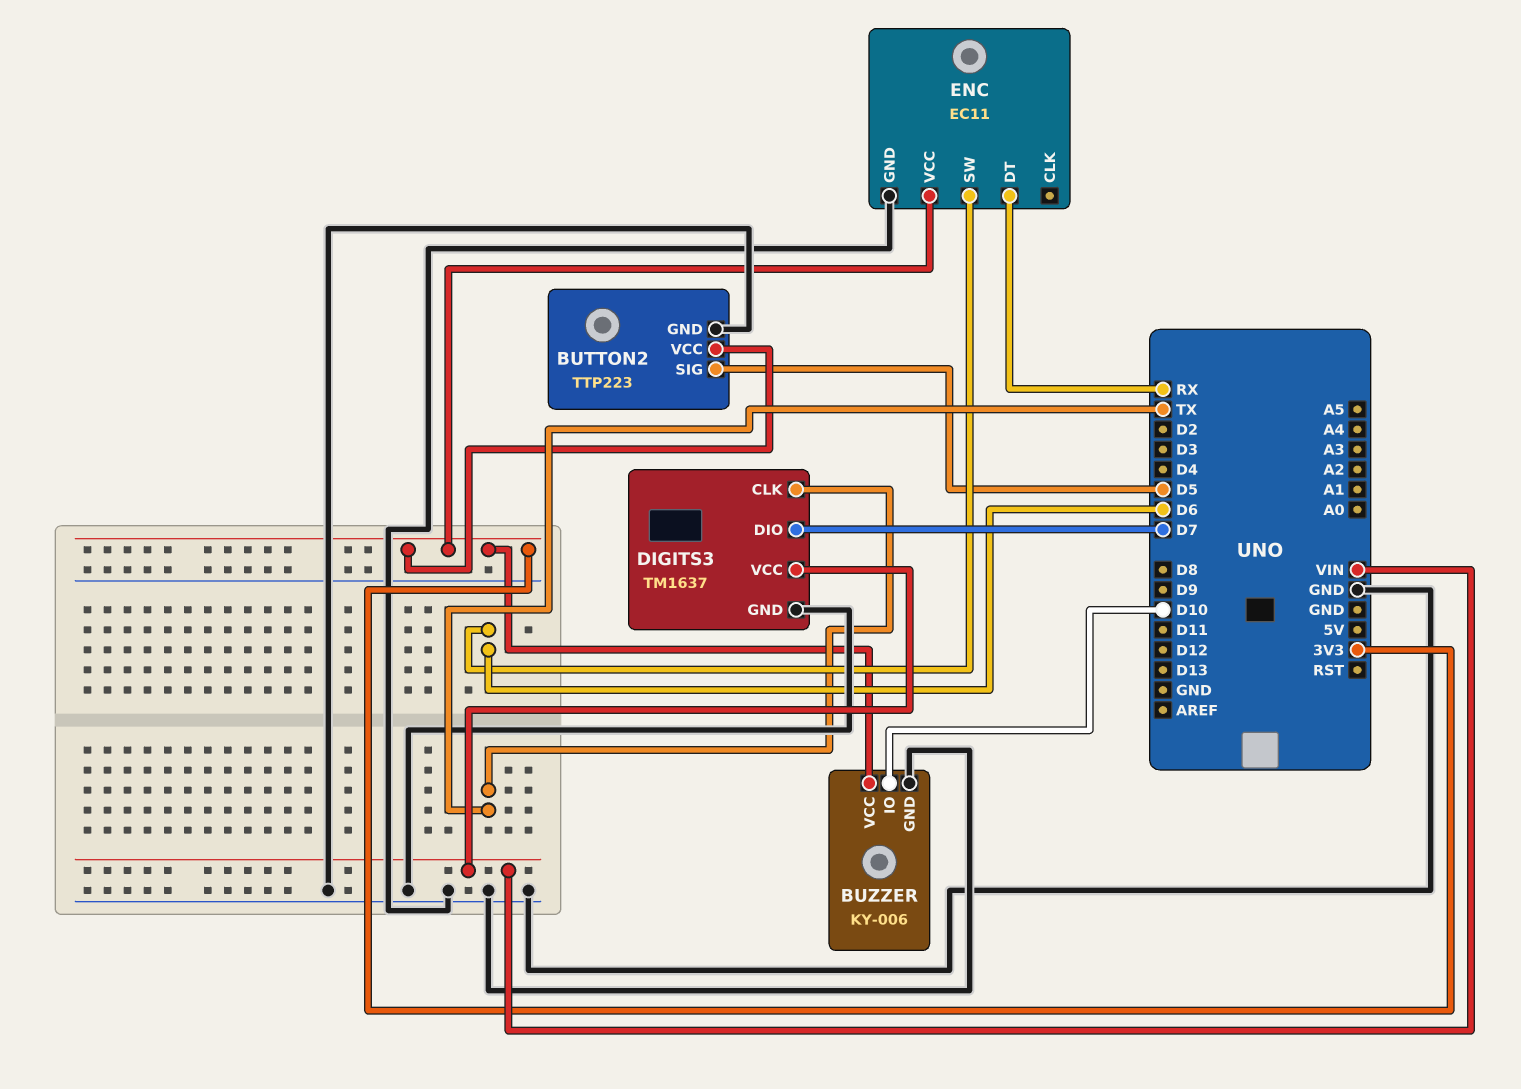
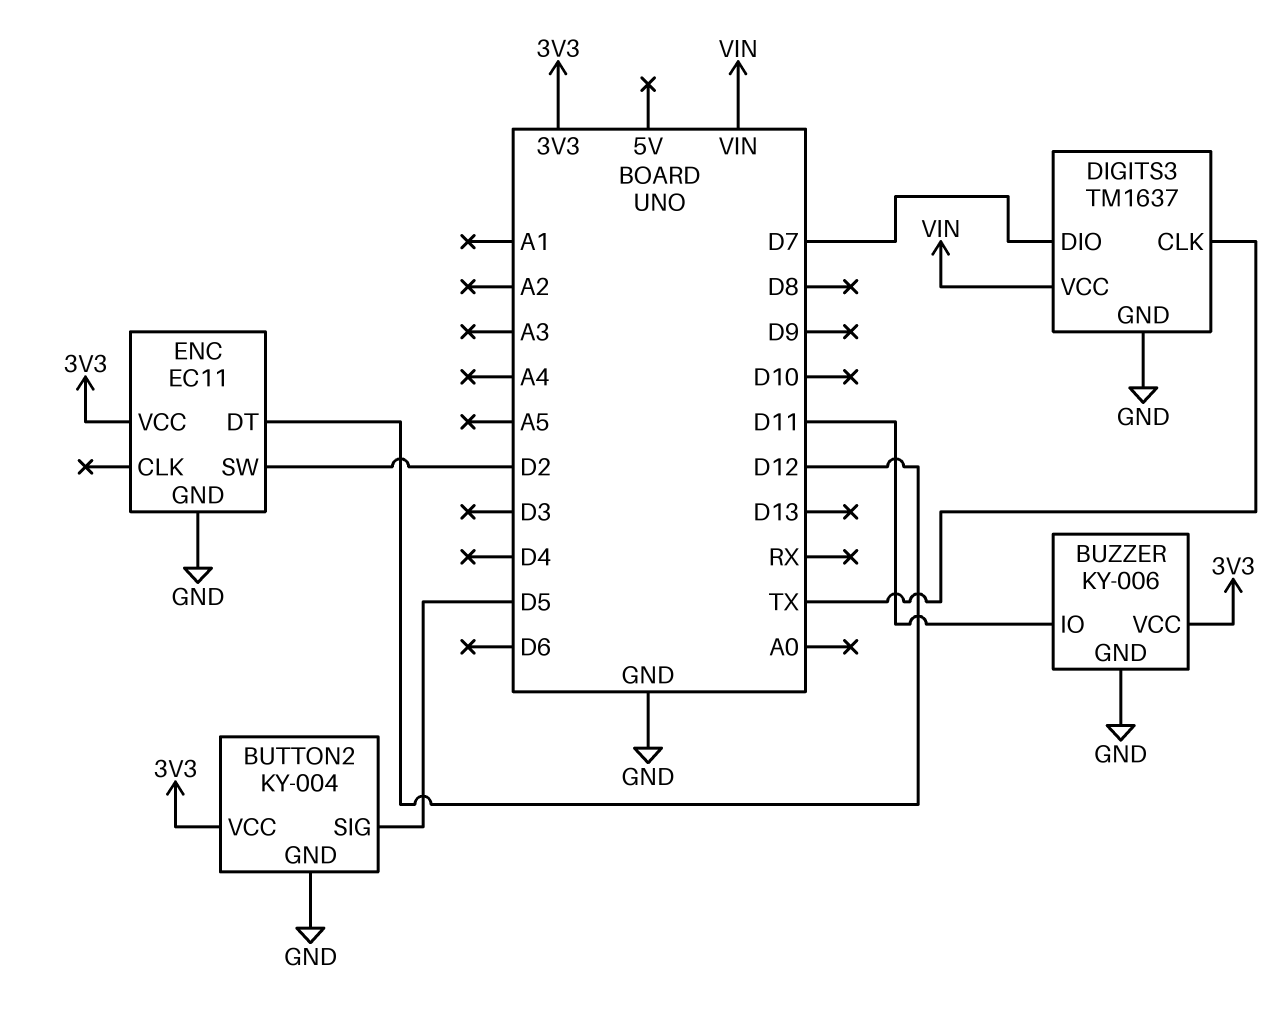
BUTTON2: TTP223 -> KY-004
BUZZER pin IO: D10 -> D11
ENC pin DT: RX -> D12
ENC pin SW: D6 -> D2

